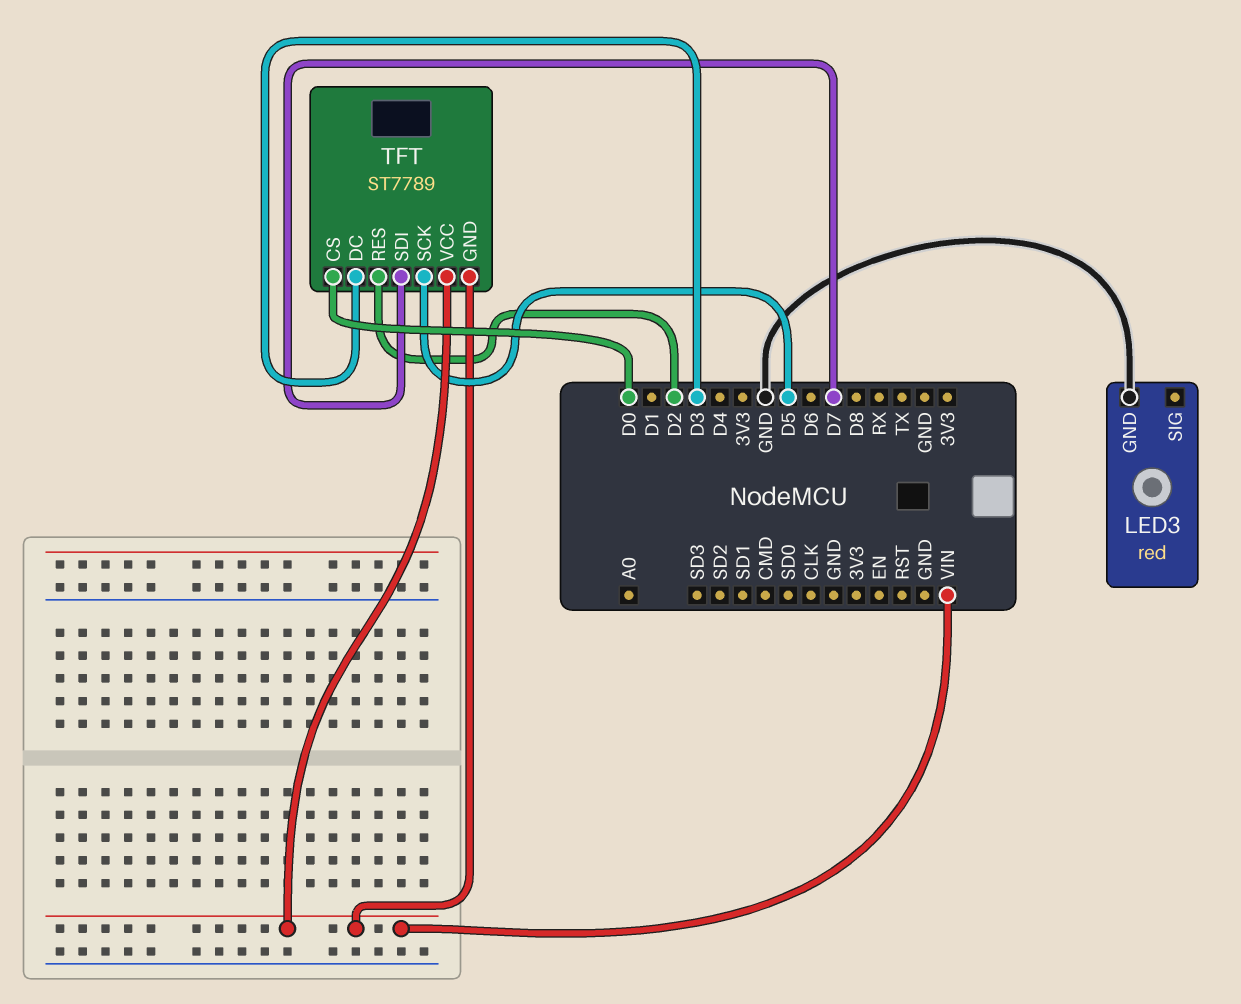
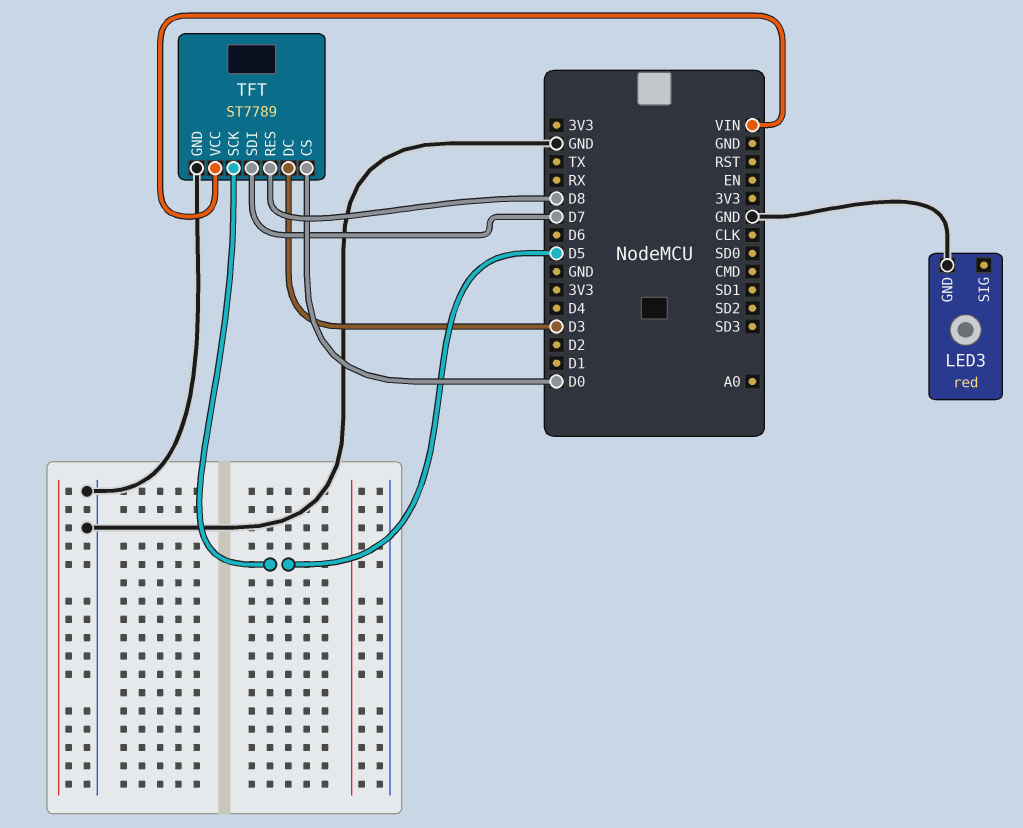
TFT pin GND: VIN -> GND
TFT pin RES: D2 -> D8

